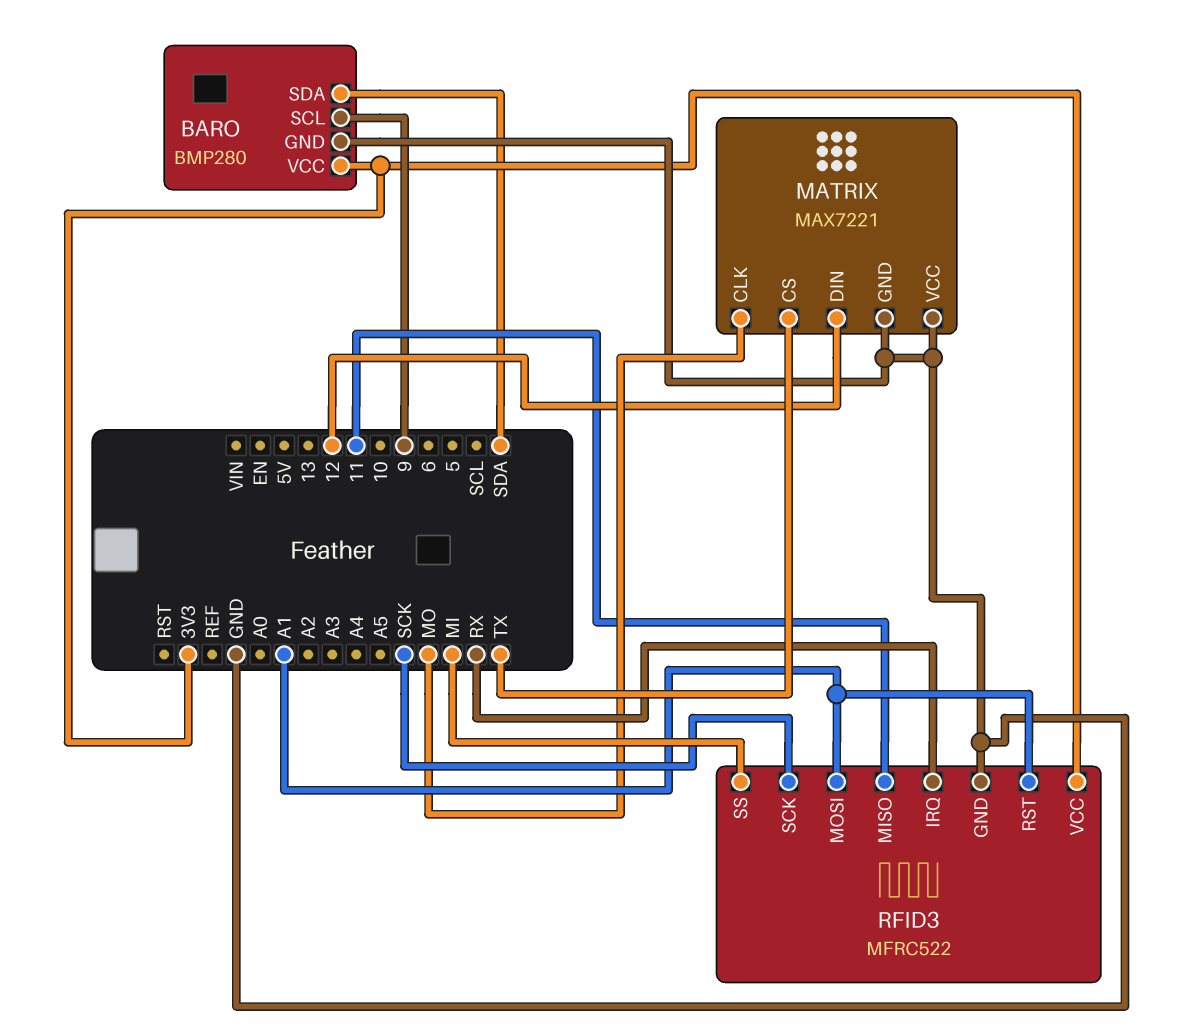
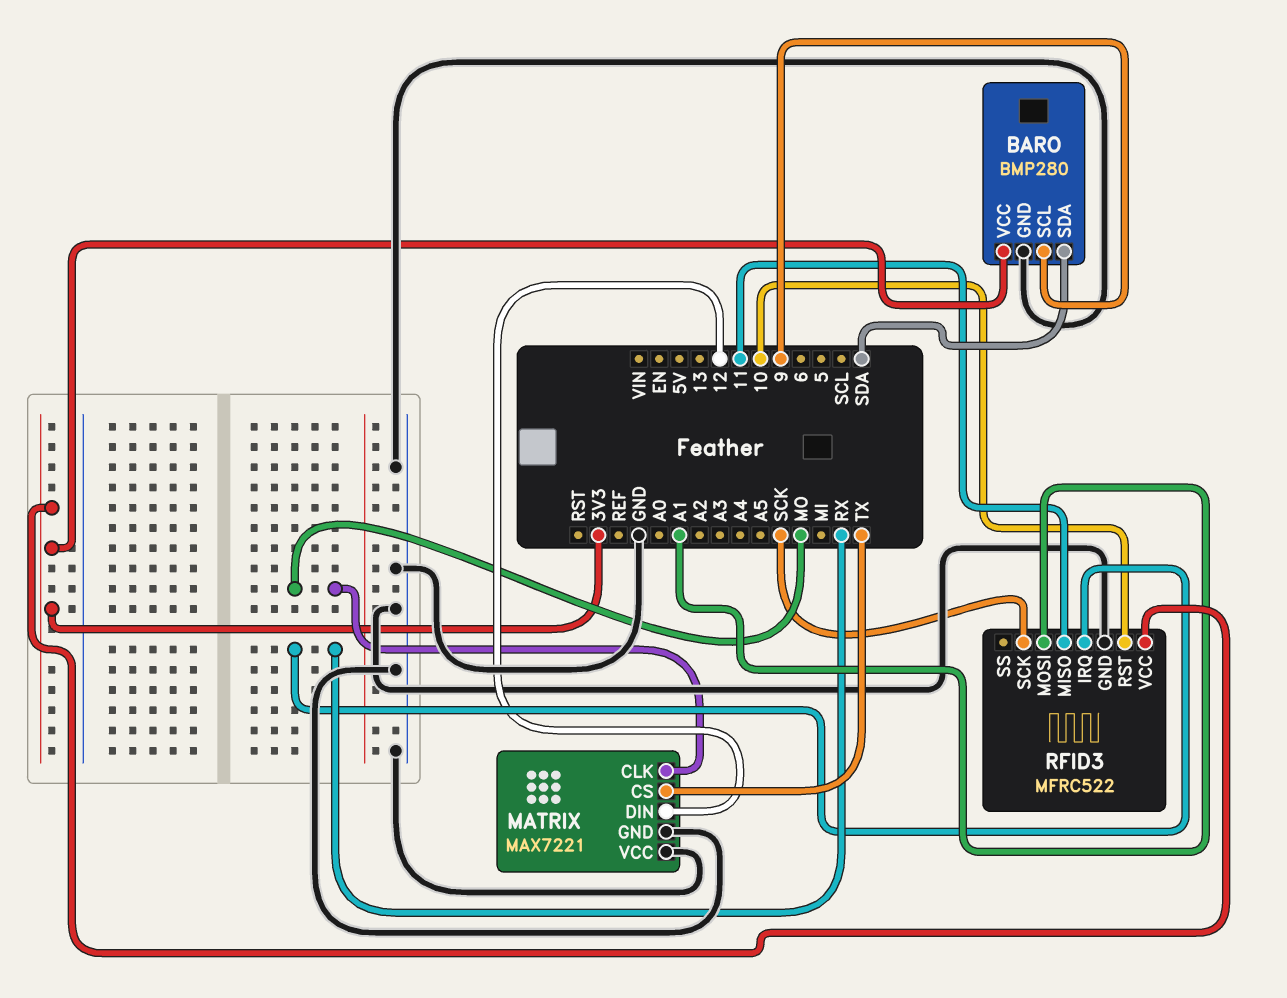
RFID3 pin RST: A1 -> 10
RFID3 pin SS: MI -> none

